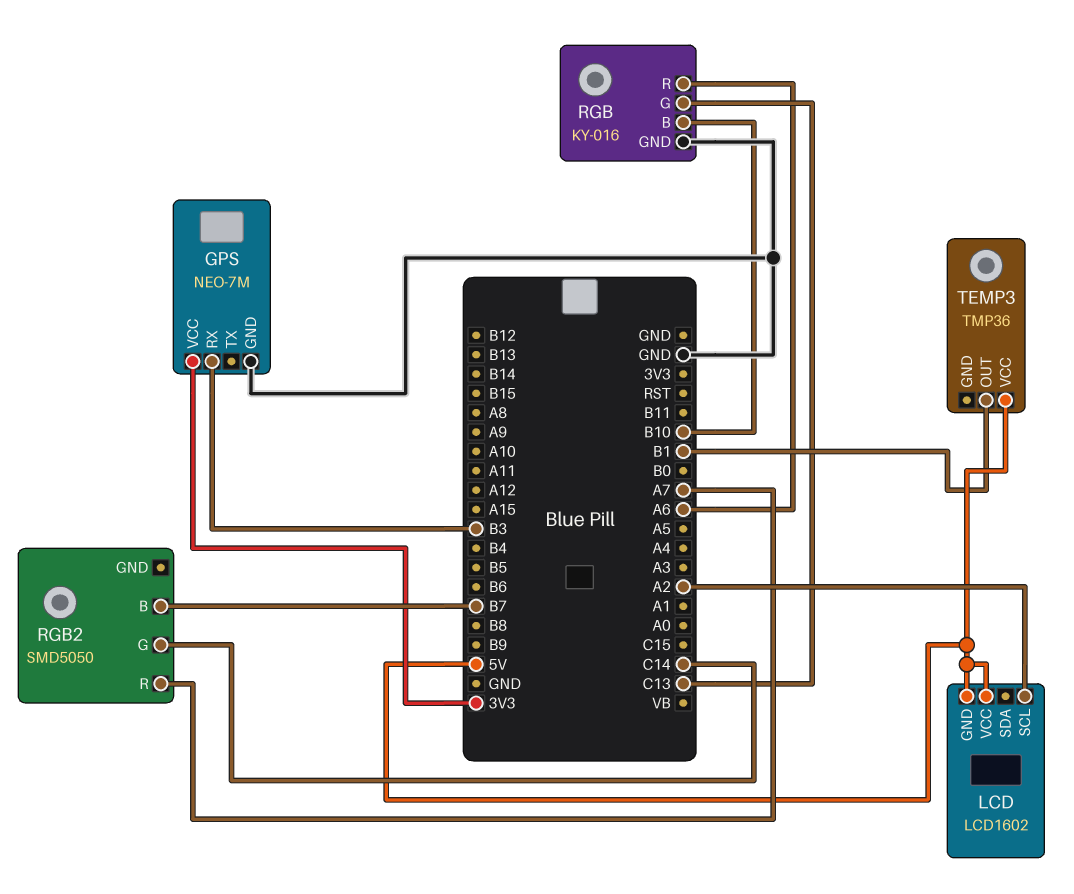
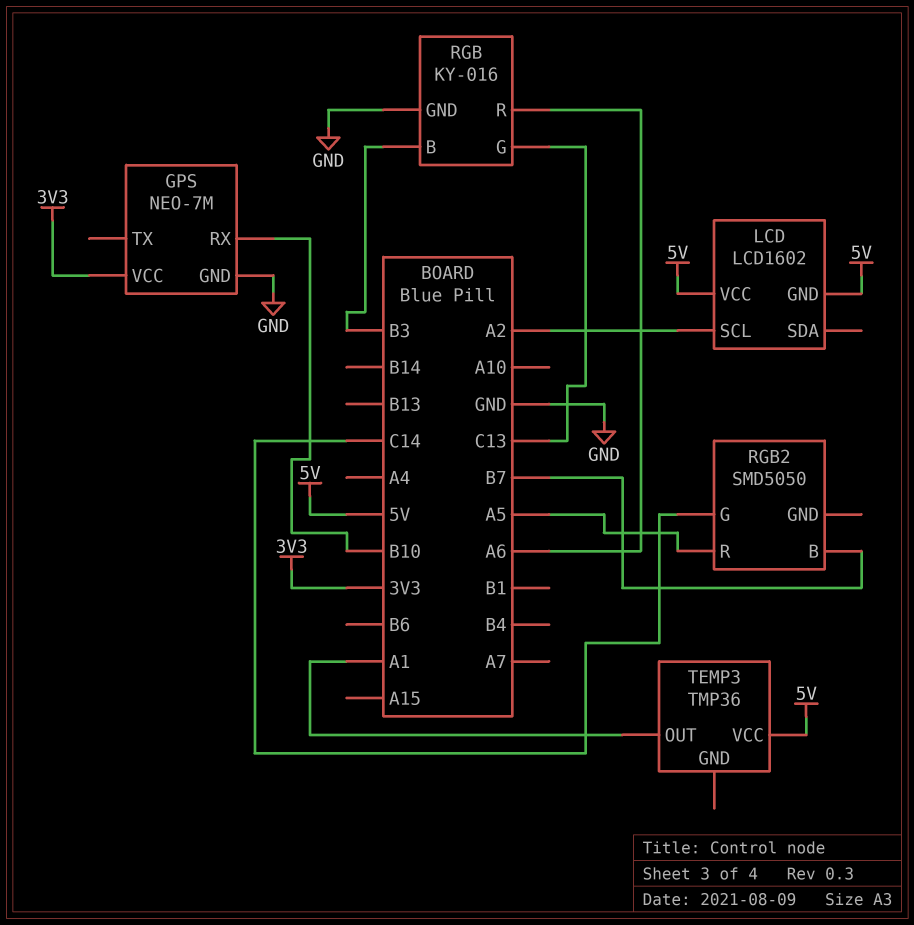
GPS pin RX: B3 -> B10
RGB pin B: B10 -> B3
RGB2 pin R: A7 -> A5
TEMP3 pin OUT: B1 -> A1

